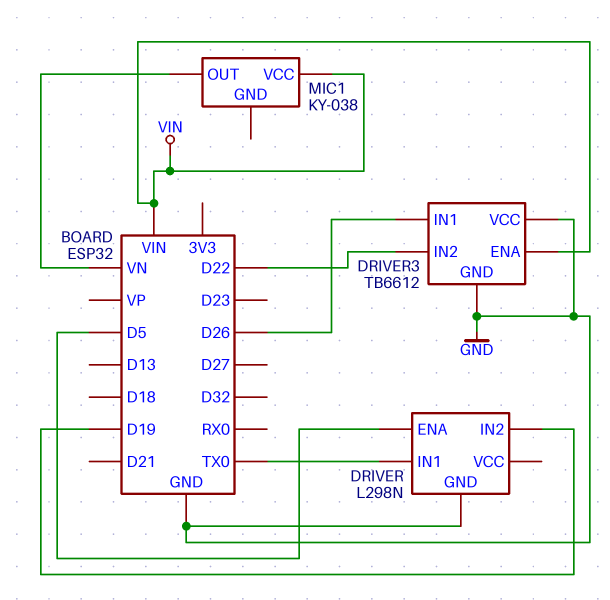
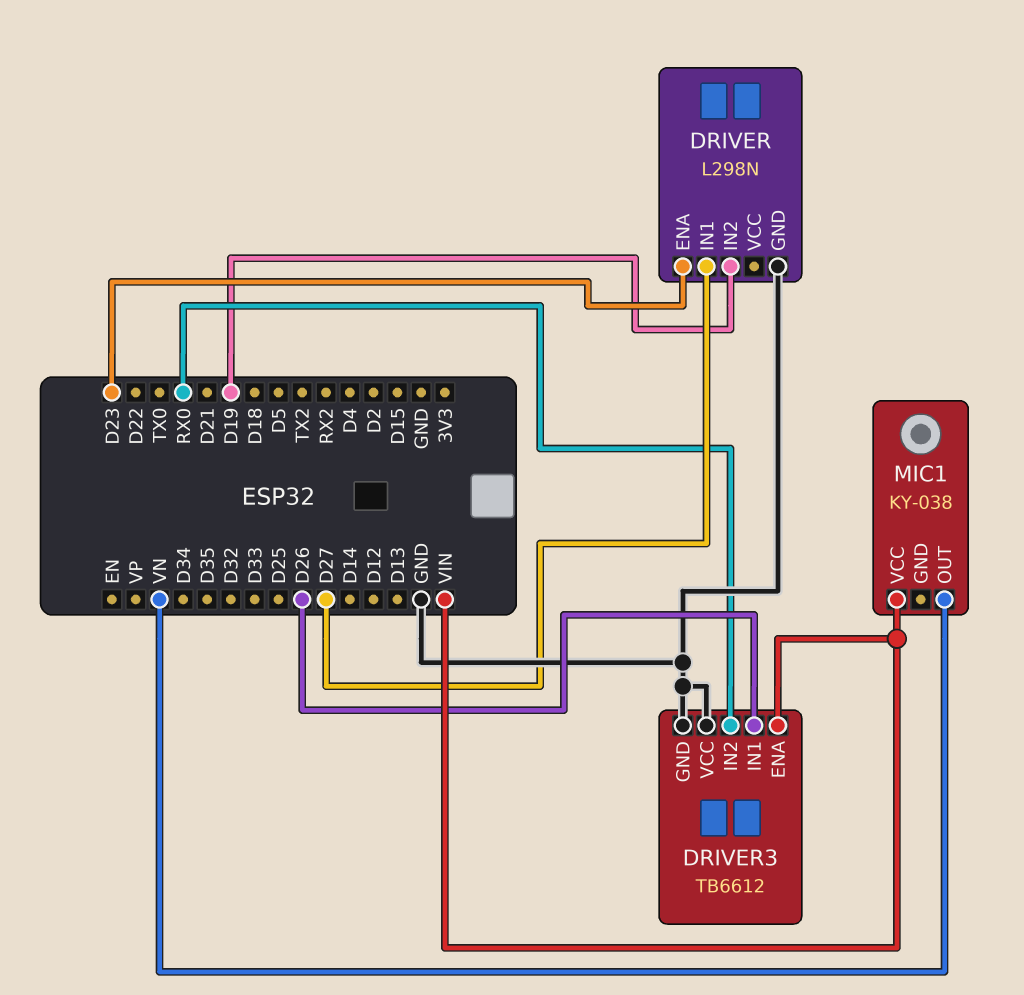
DRIVER pin ENA: D5 -> D23
DRIVER pin IN1: TX0 -> D27
DRIVER3 pin IN2: D22 -> RX0

